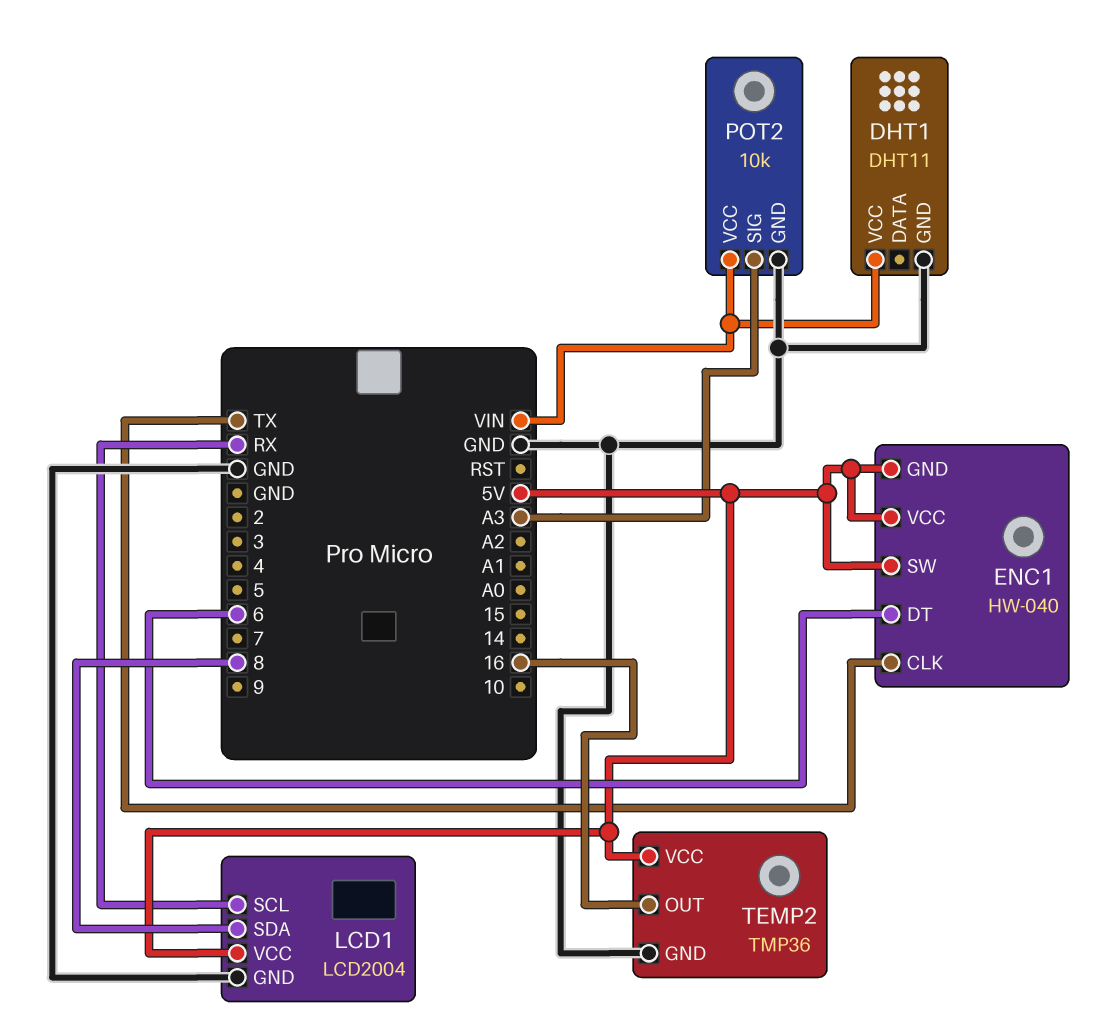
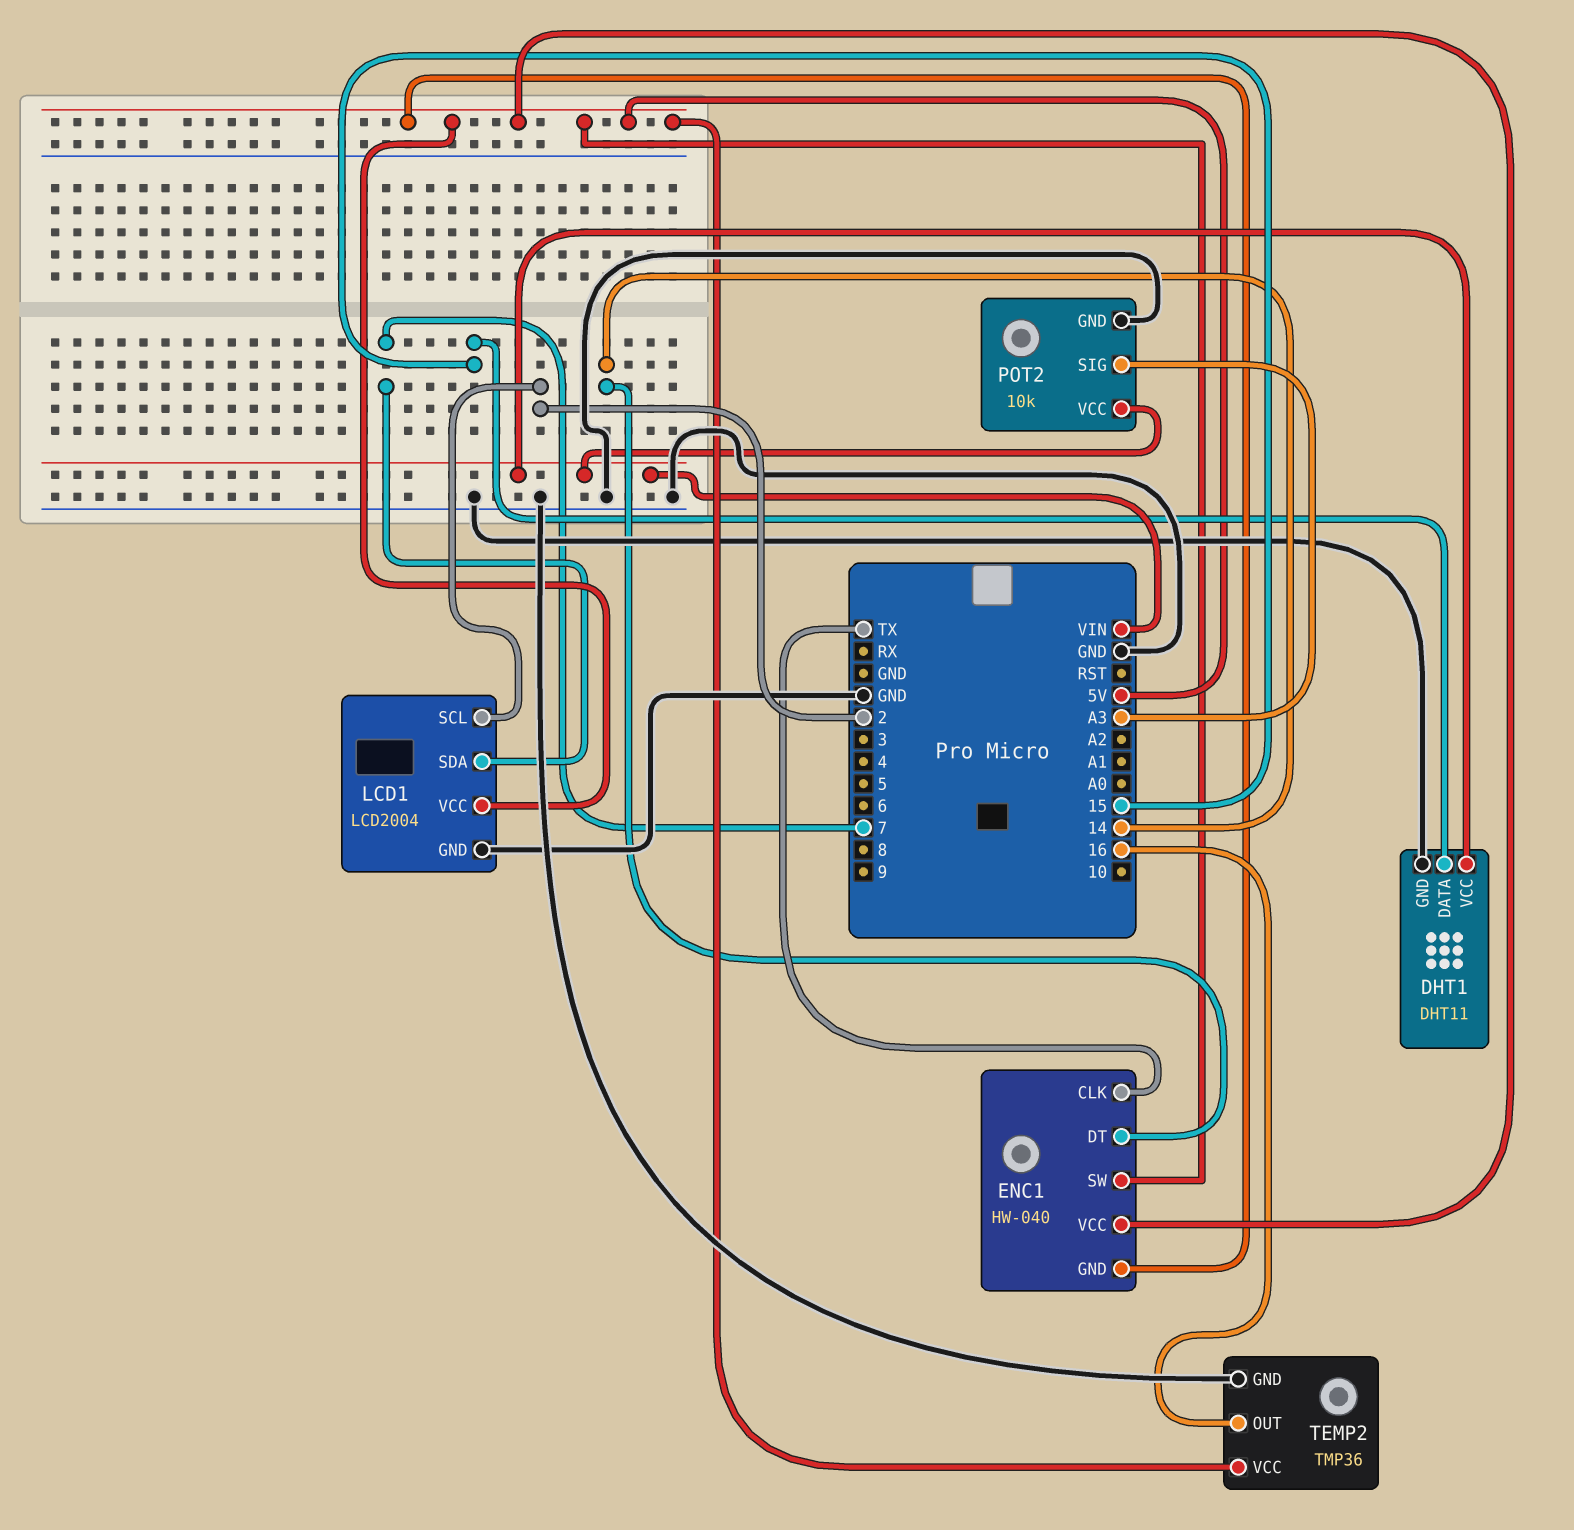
DHT1 pin DATA: none -> 15
ENC1 pin DT: 6 -> 14
LCD1 pin SCL: RX -> 2
LCD1 pin SDA: 8 -> 7

